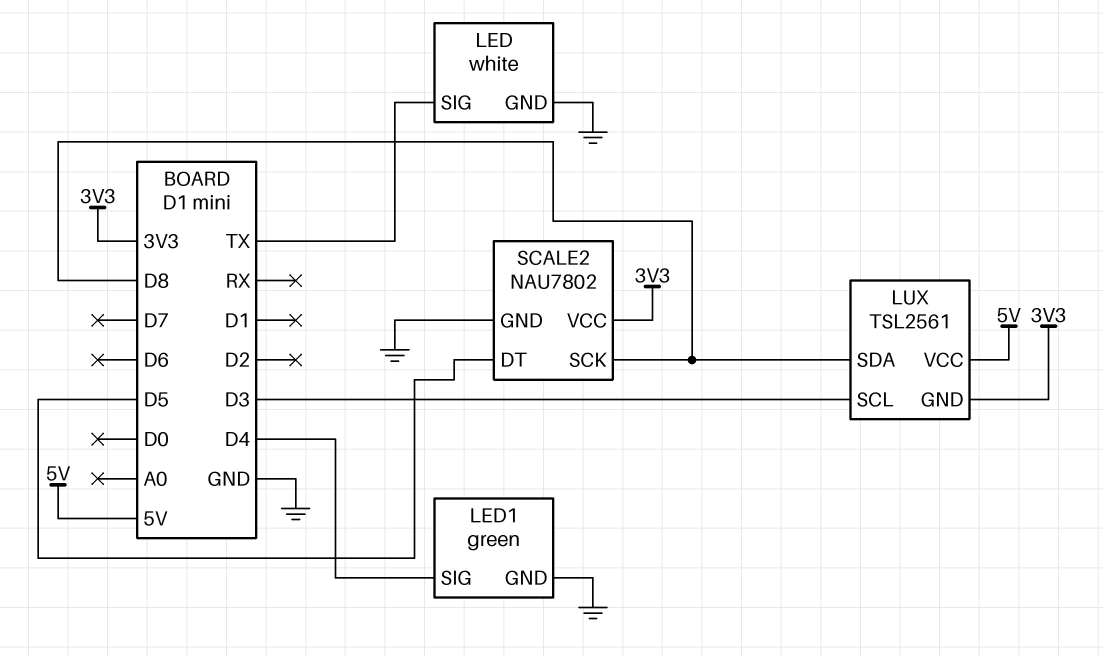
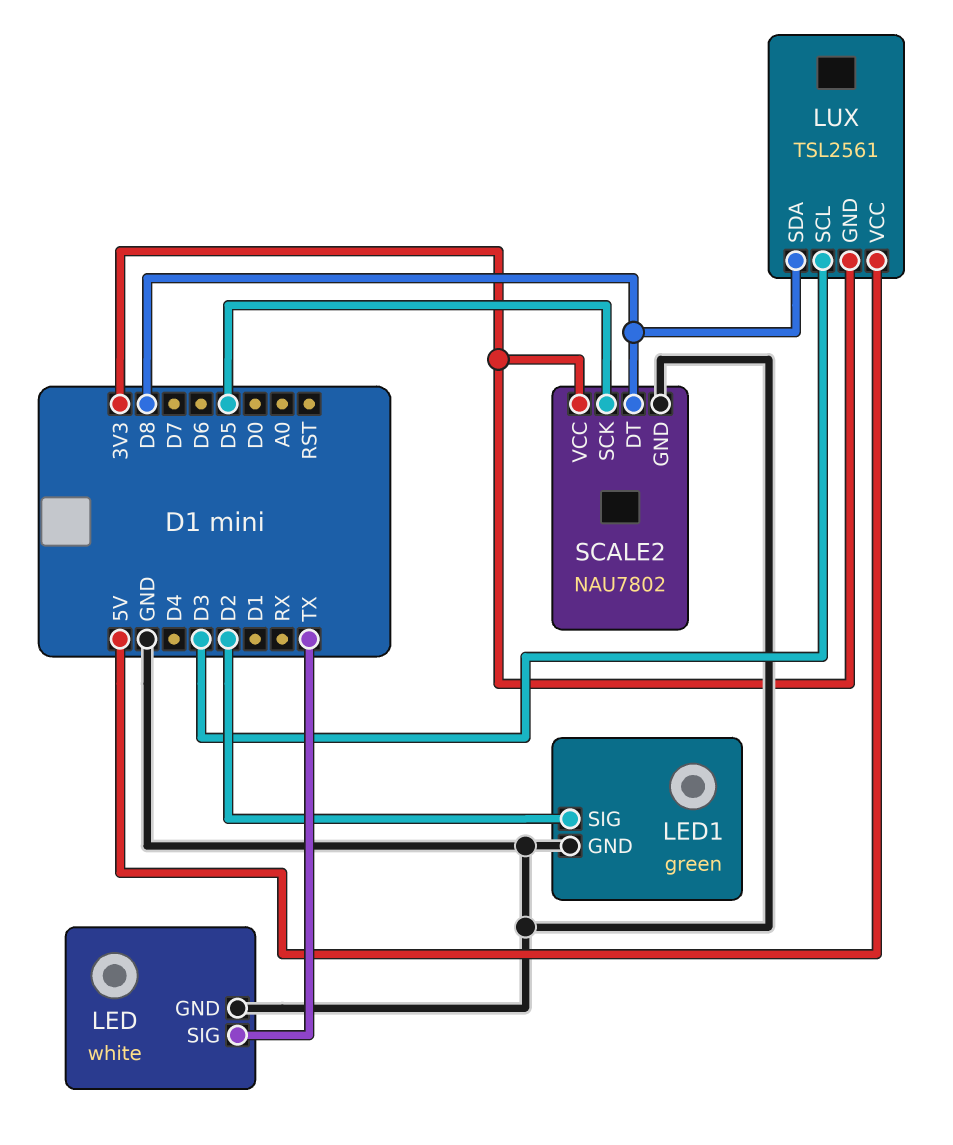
LED1 pin SIG: D4 -> D2
SCALE2 pin DT: D5 -> D8
SCALE2 pin SCK: D8 -> D5

